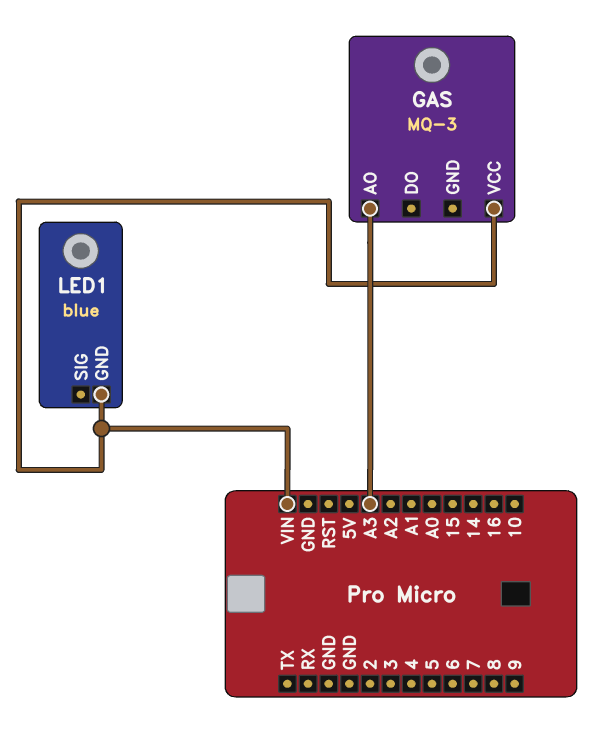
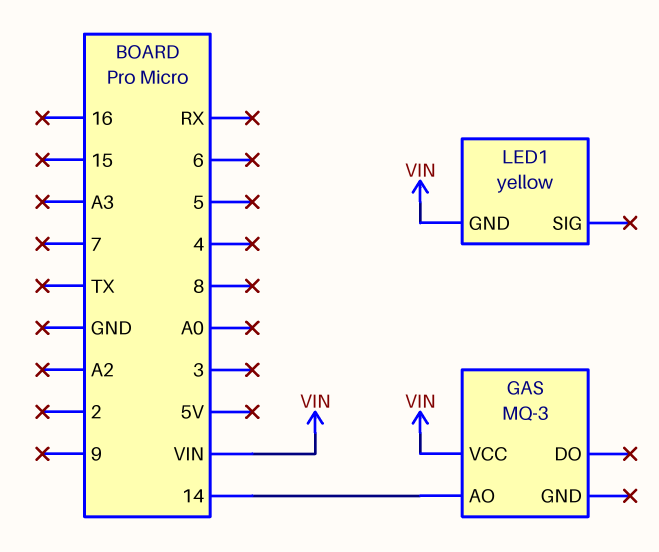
GAS pin AO: A3 -> 14
LED1: blue -> yellow

